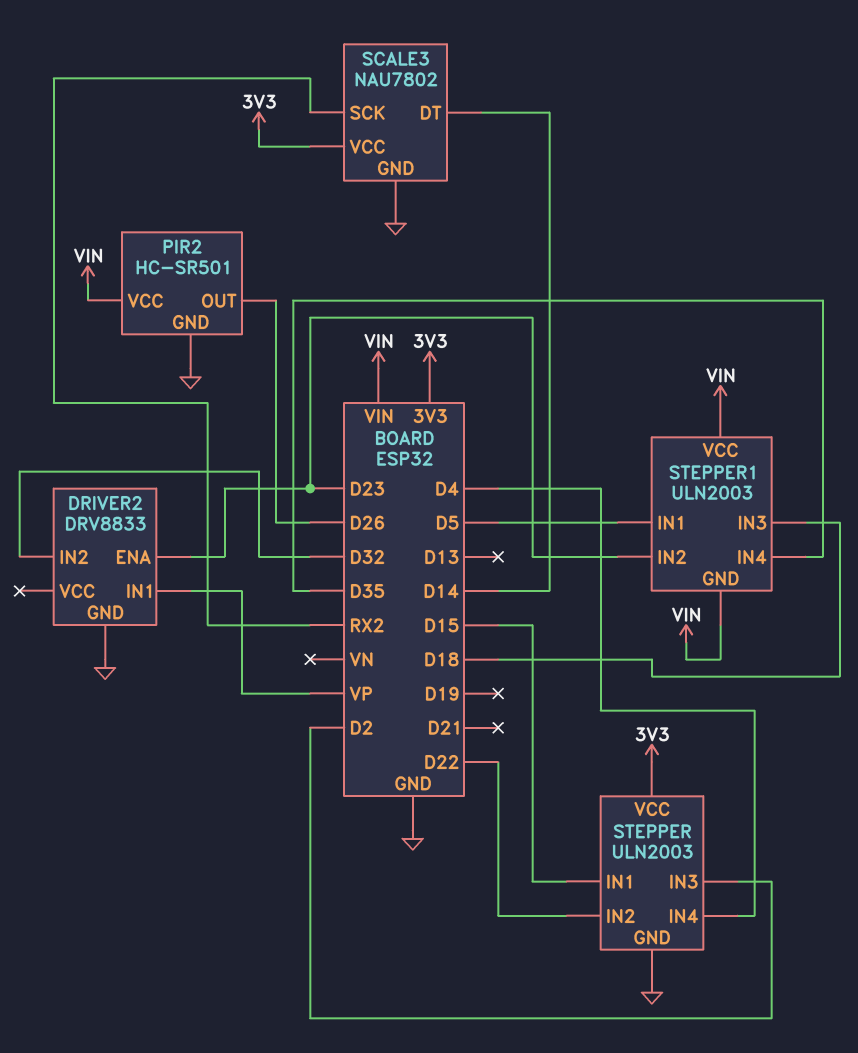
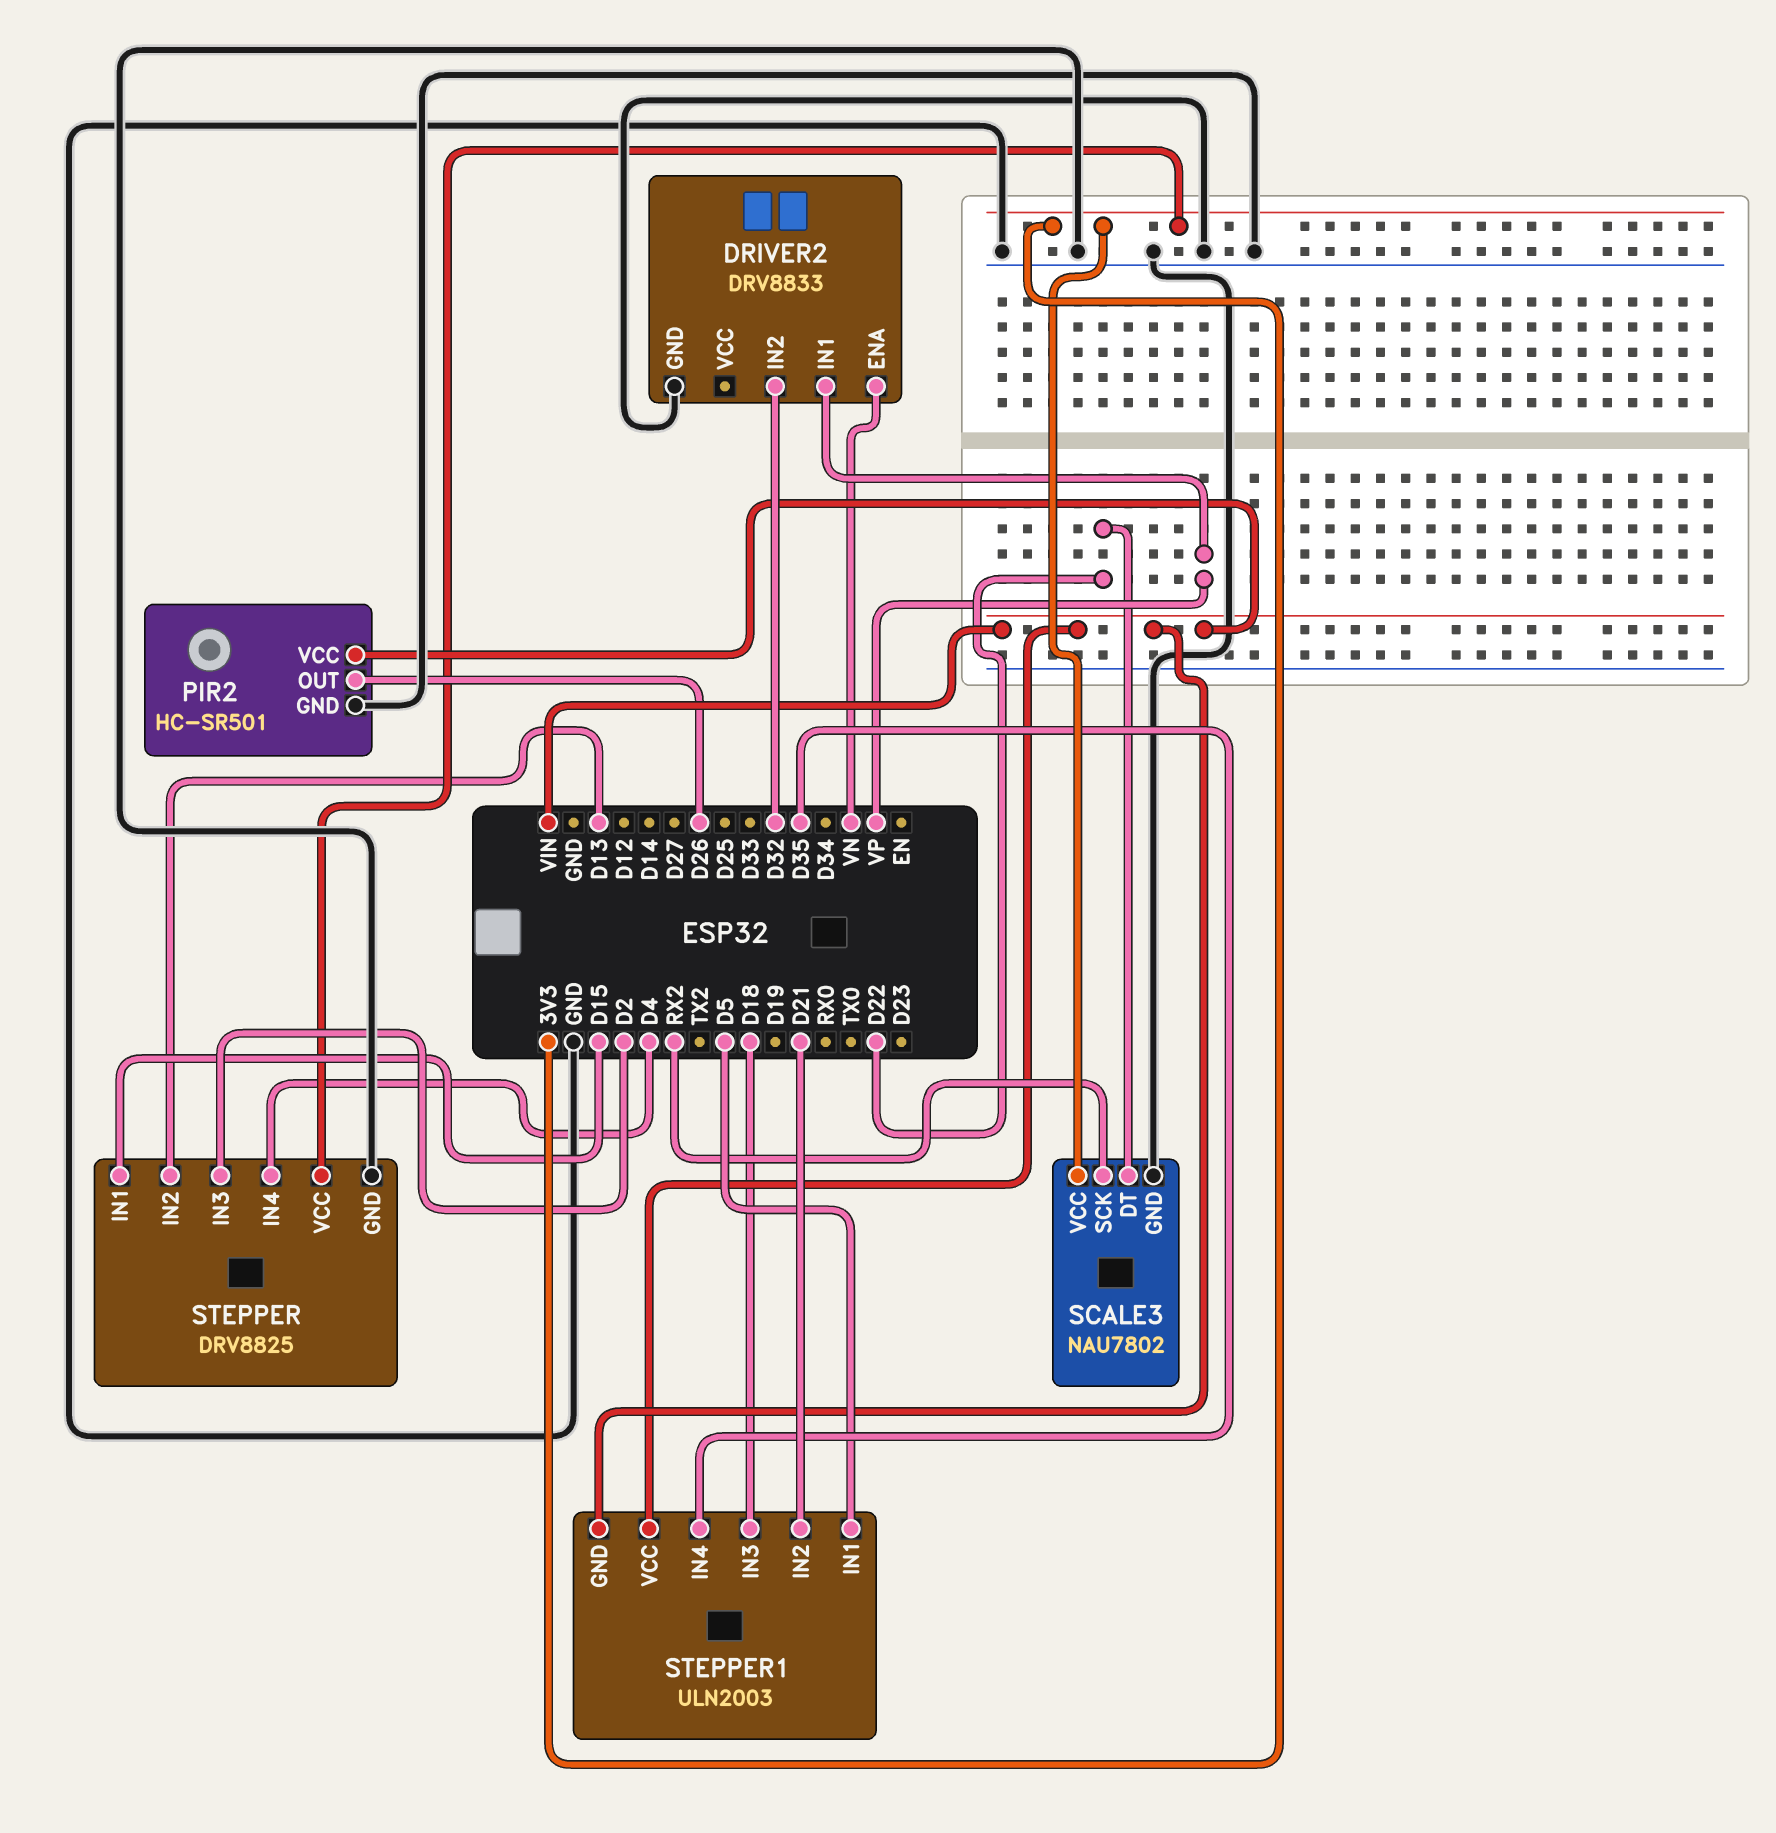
DRIVER2 pin ENA: D23 -> VN
SCALE3 pin DT: D14 -> D22
STEPPER: ULN2003 -> DRV8825
STEPPER pin IN2: D22 -> D13
STEPPER1 pin IN2: D23 -> D21

